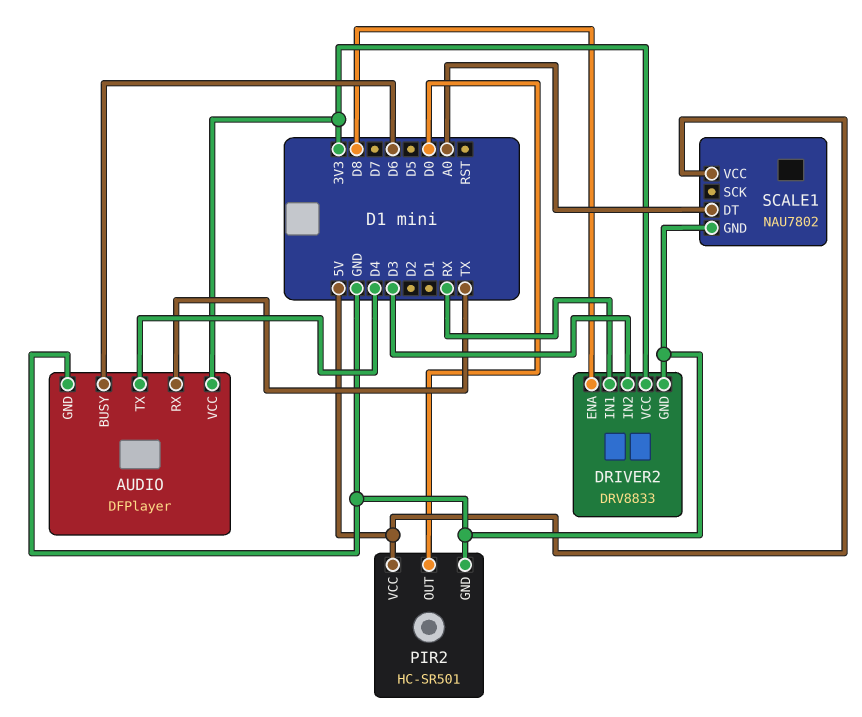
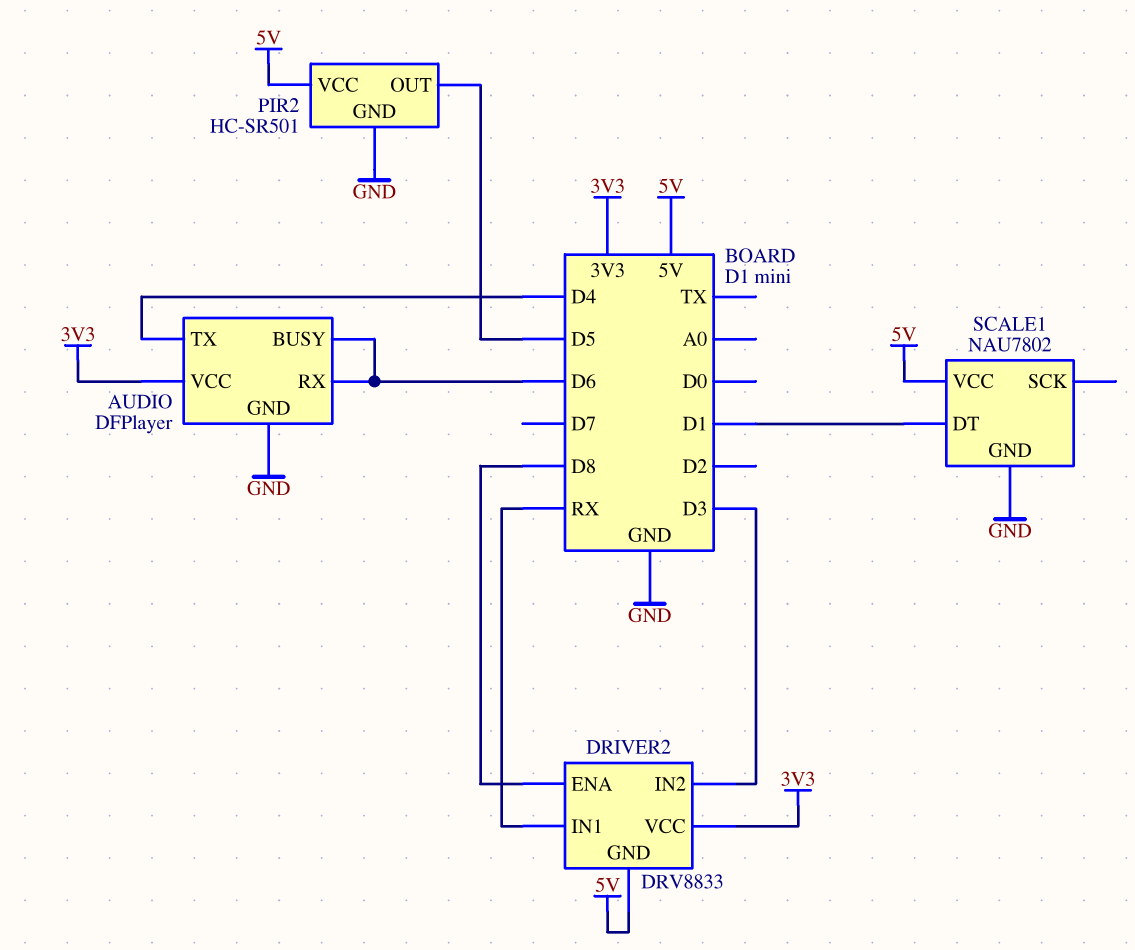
AUDIO pin RX: TX -> D6
DRIVER2 pin GND: GND -> 5V
PIR2 pin OUT: D0 -> D5
SCALE1 pin DT: A0 -> D1

